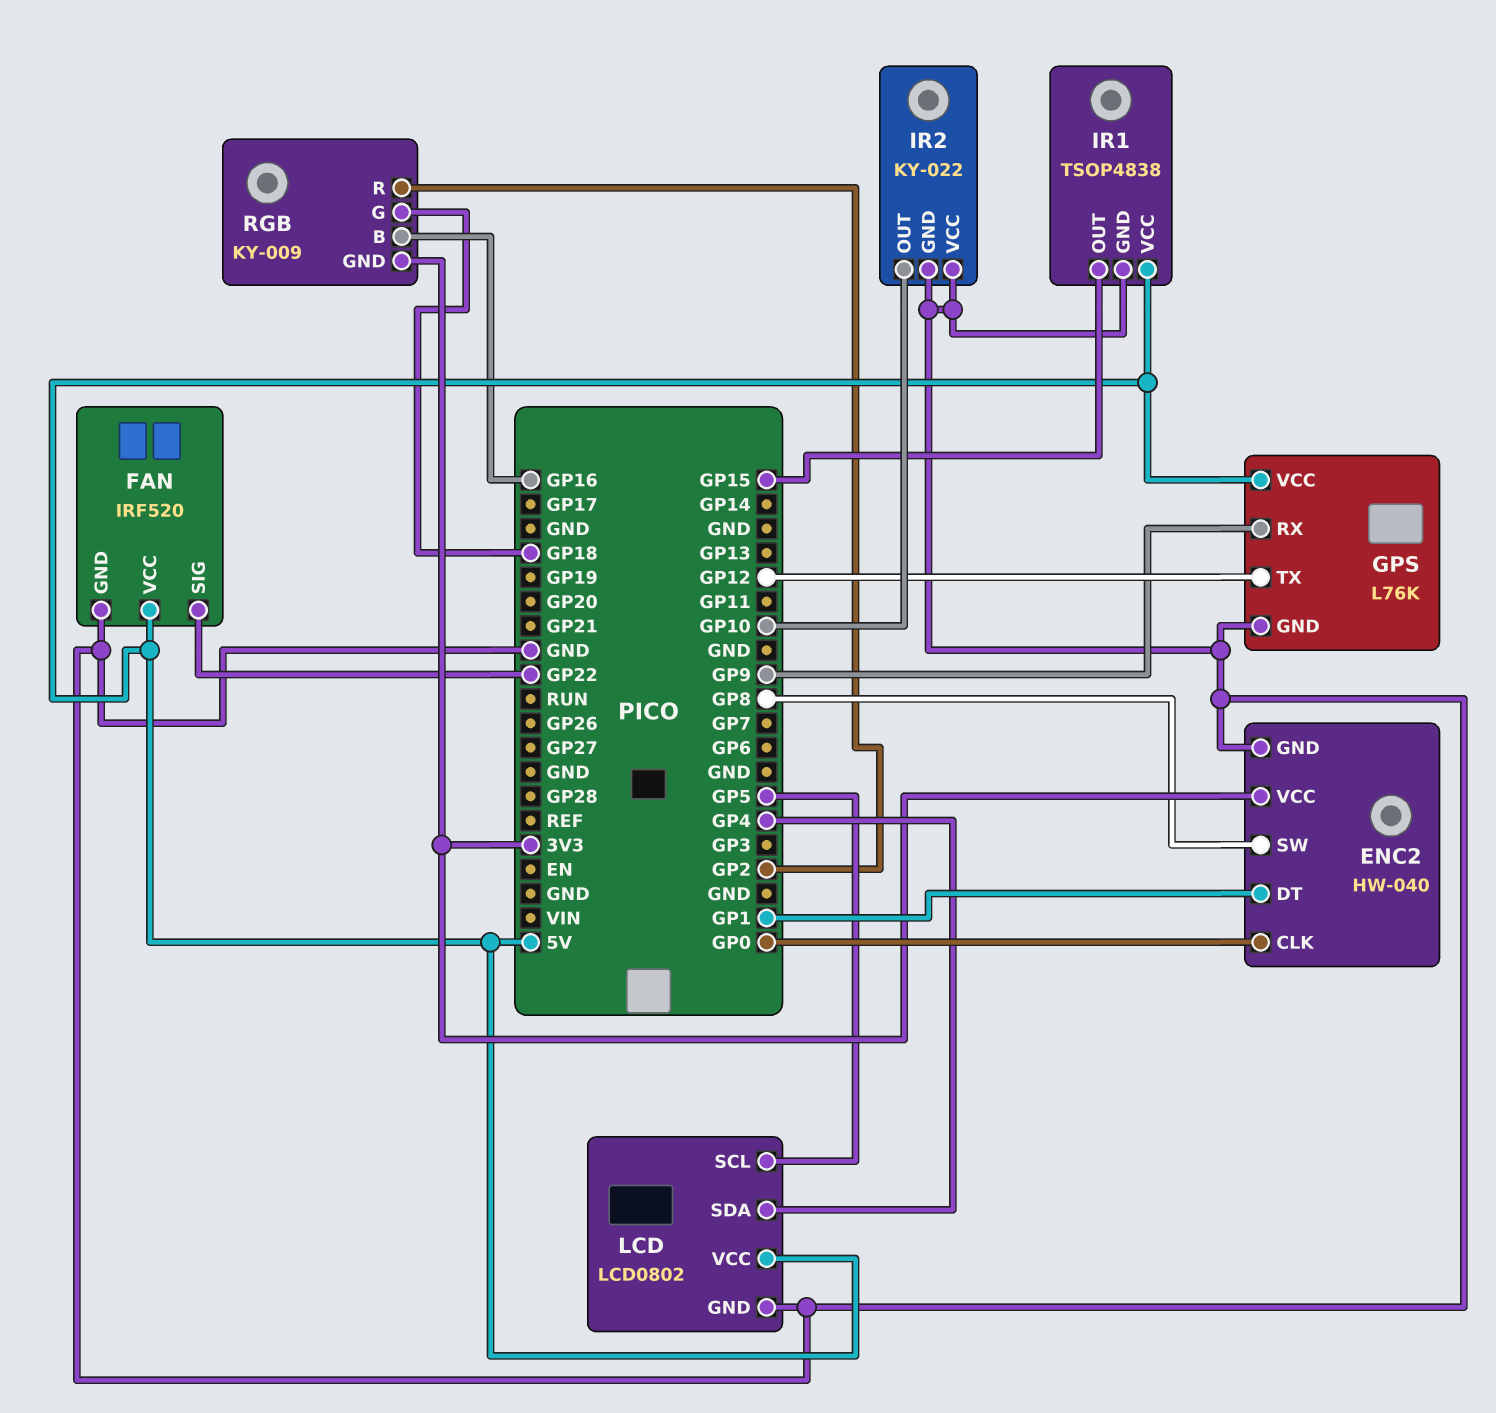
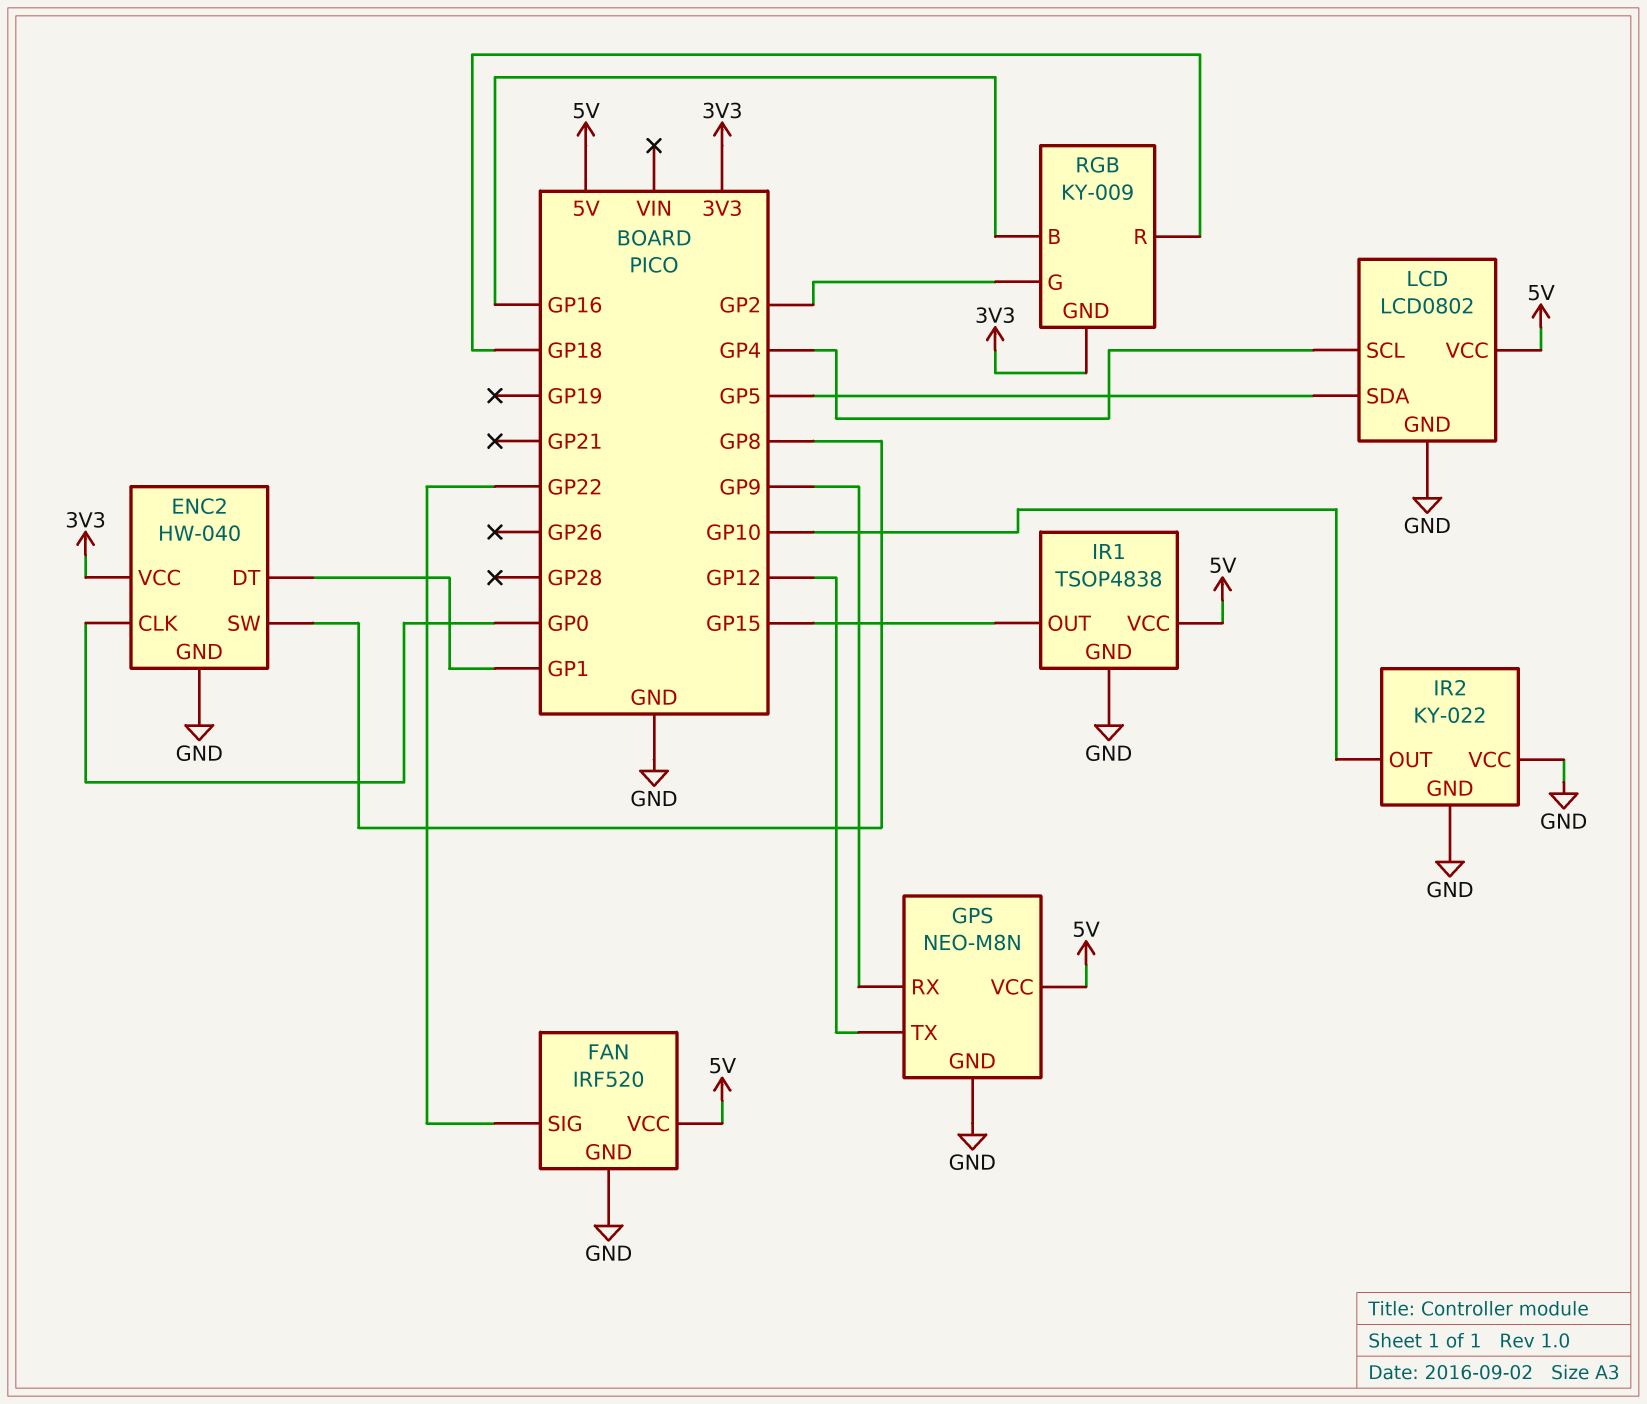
GPS: L76K -> NEO-M8N
LCD pin SCL: GP5 -> GP4
LCD pin SDA: GP4 -> GP5
RGB pin G: GP18 -> GP2
RGB pin R: GP2 -> GP18

